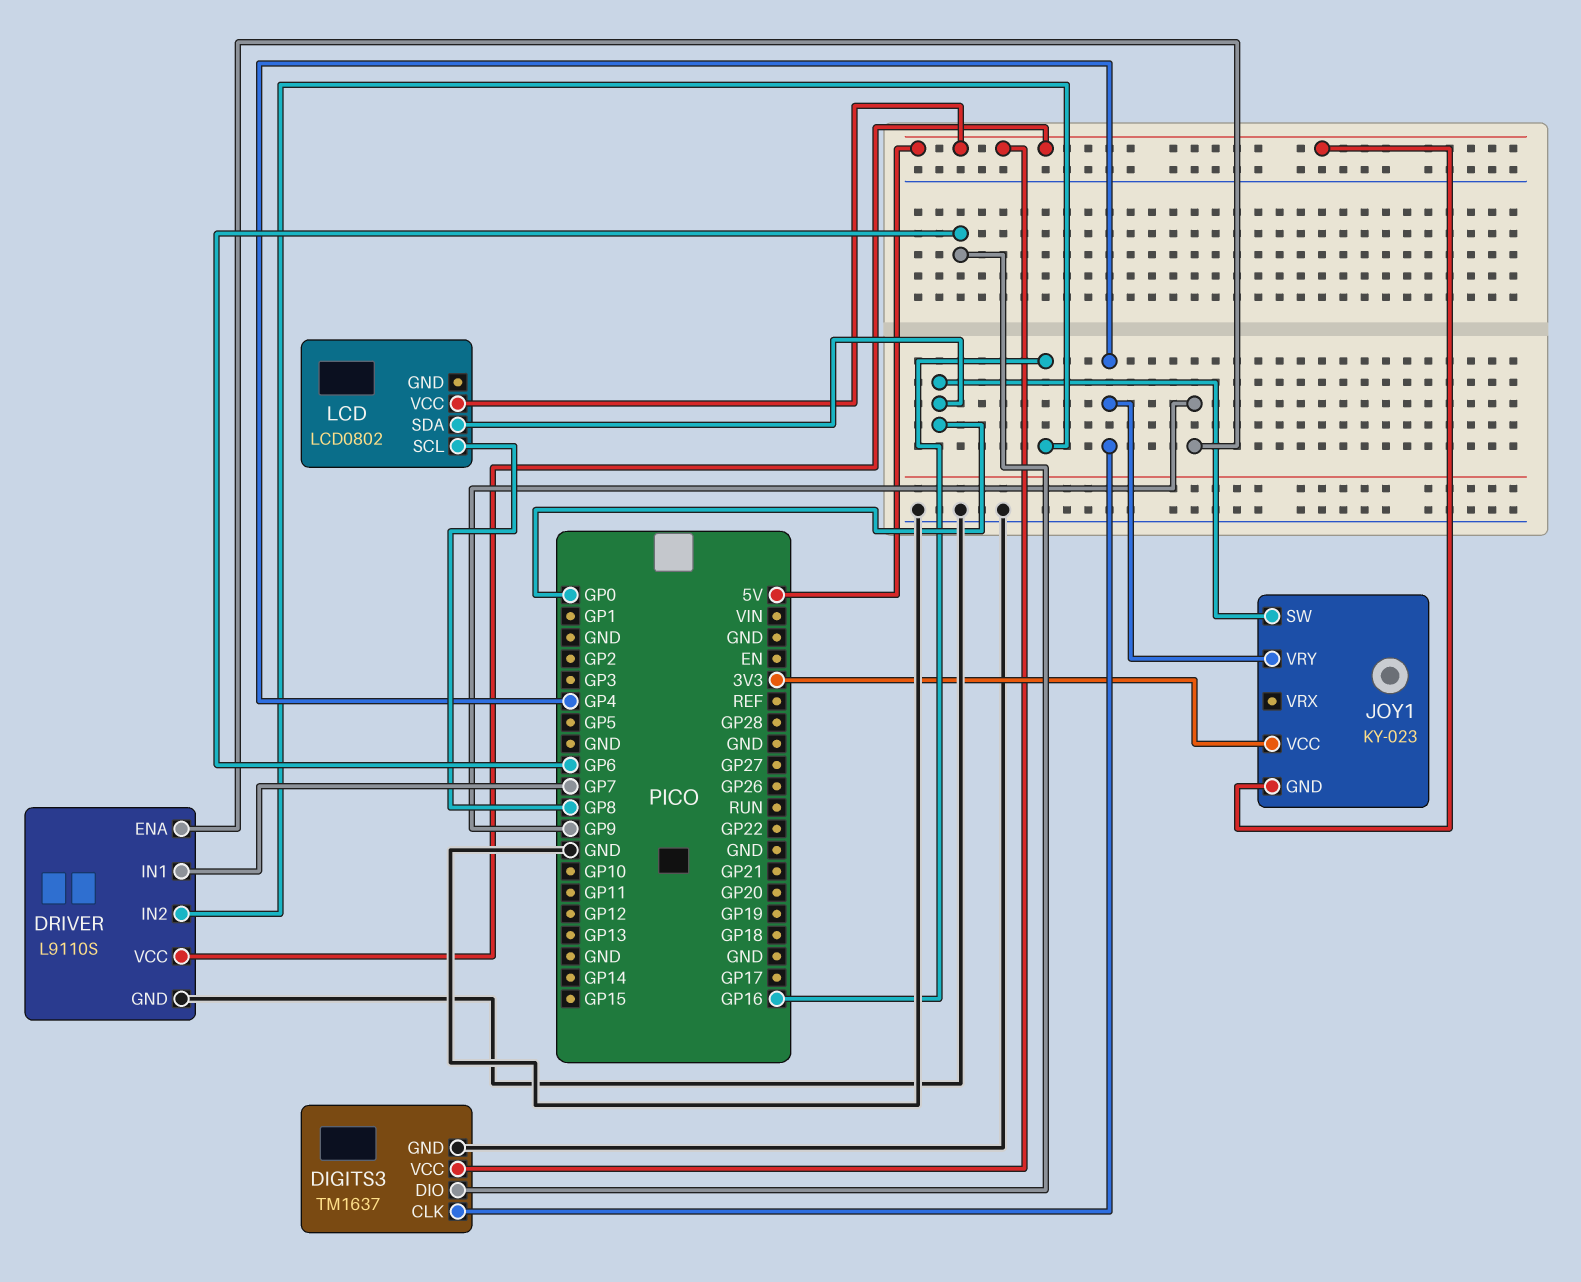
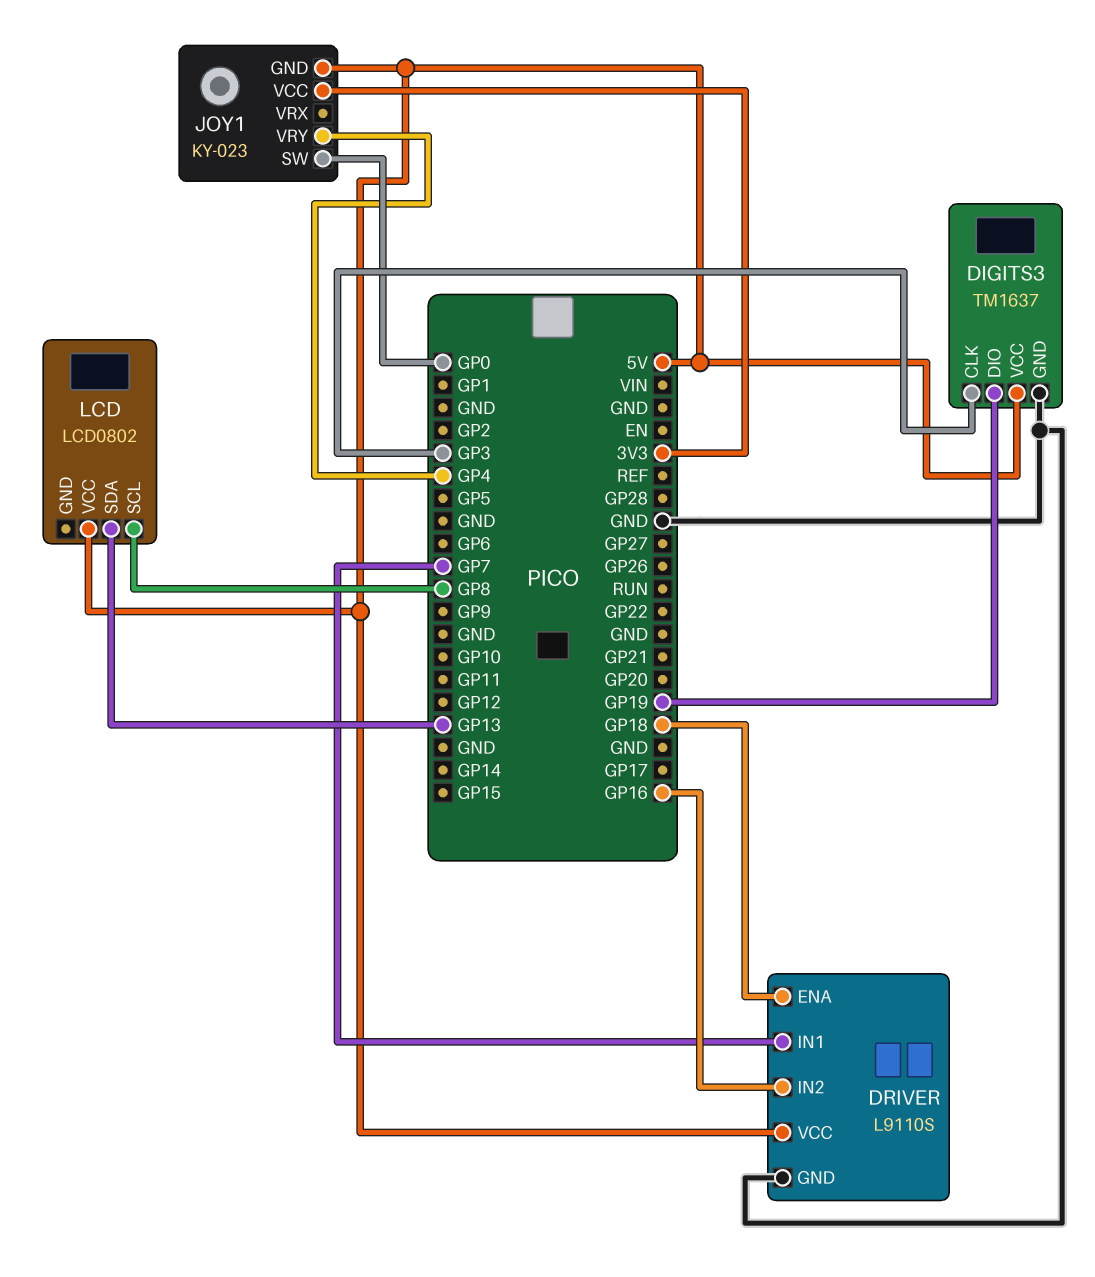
DIGITS3 pin CLK: GP4 -> GP3
DIGITS3 pin DIO: GP6 -> GP19
DRIVER pin ENA: GP9 -> GP18
LCD pin SDA: GP0 -> GP13

